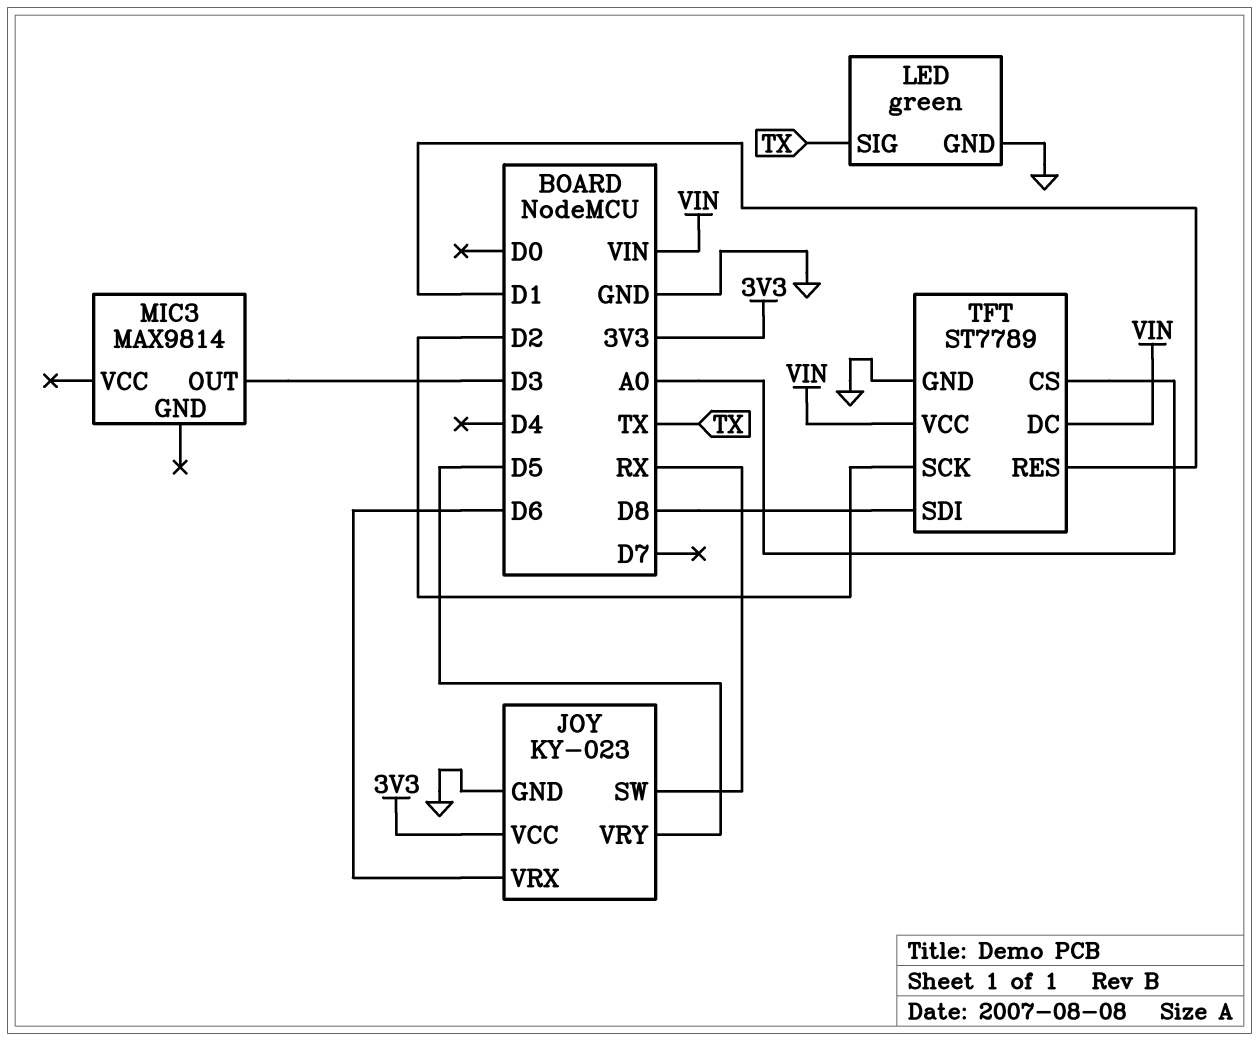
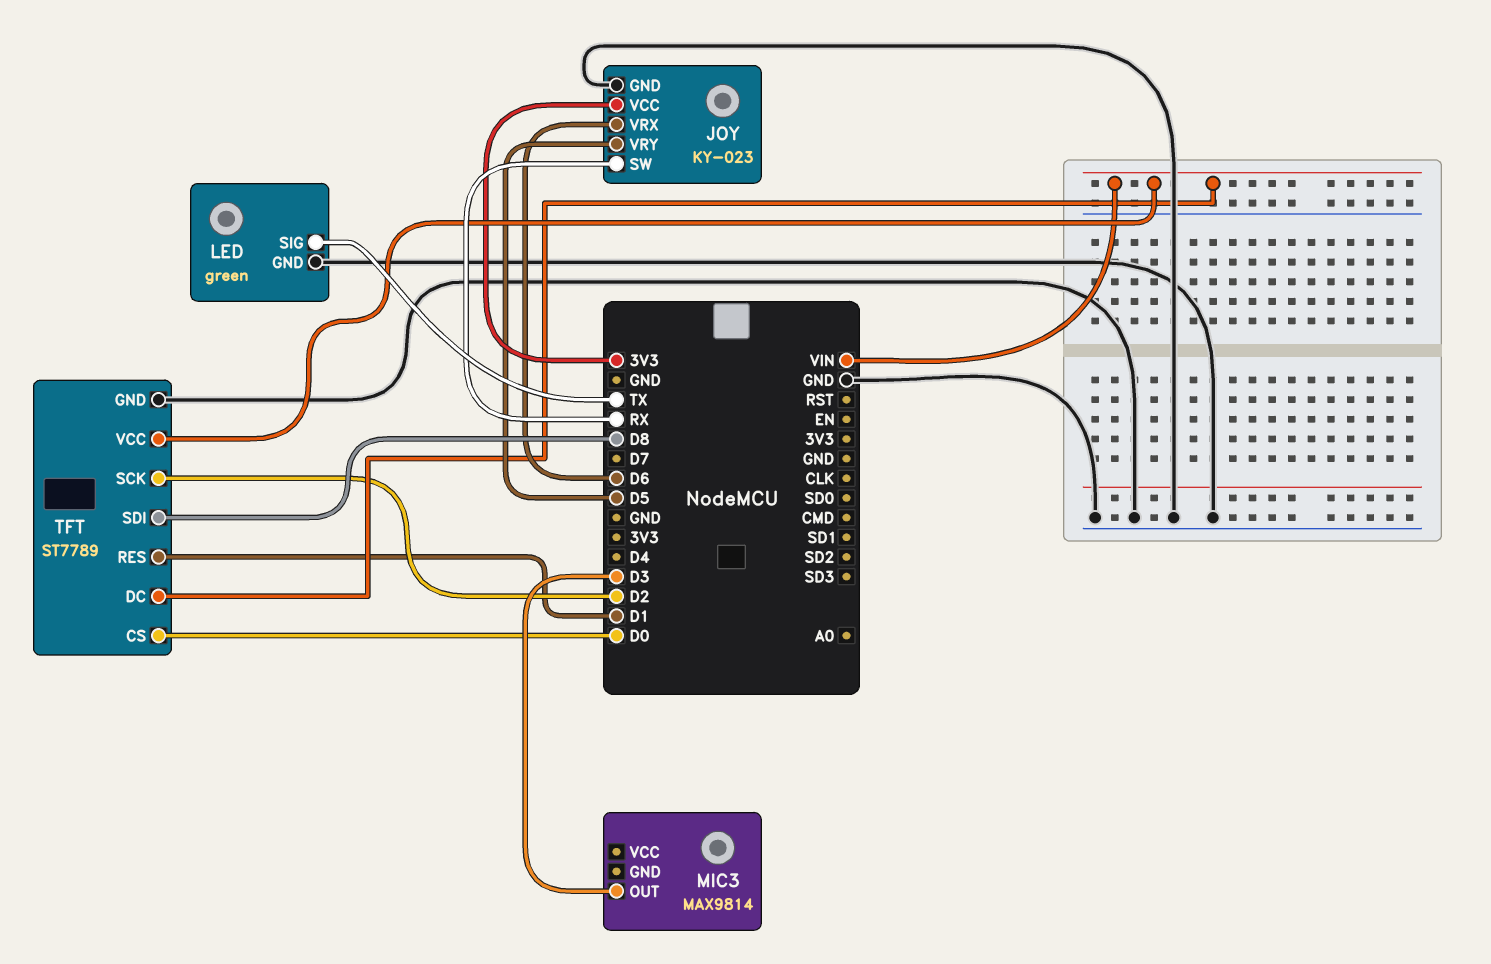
TFT pin CS: A0 -> D0

